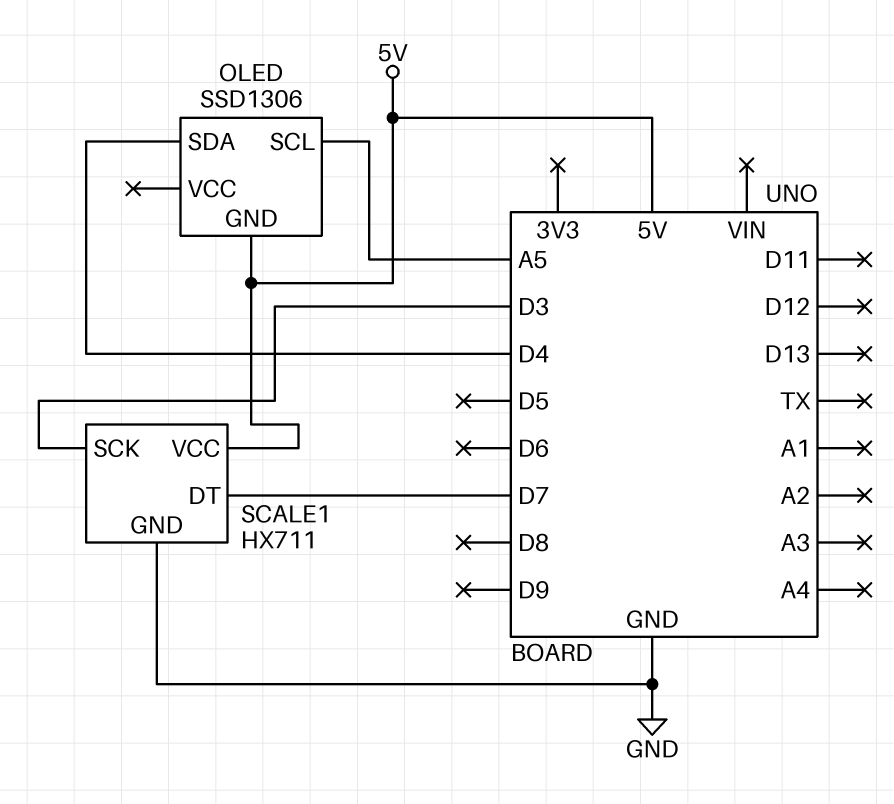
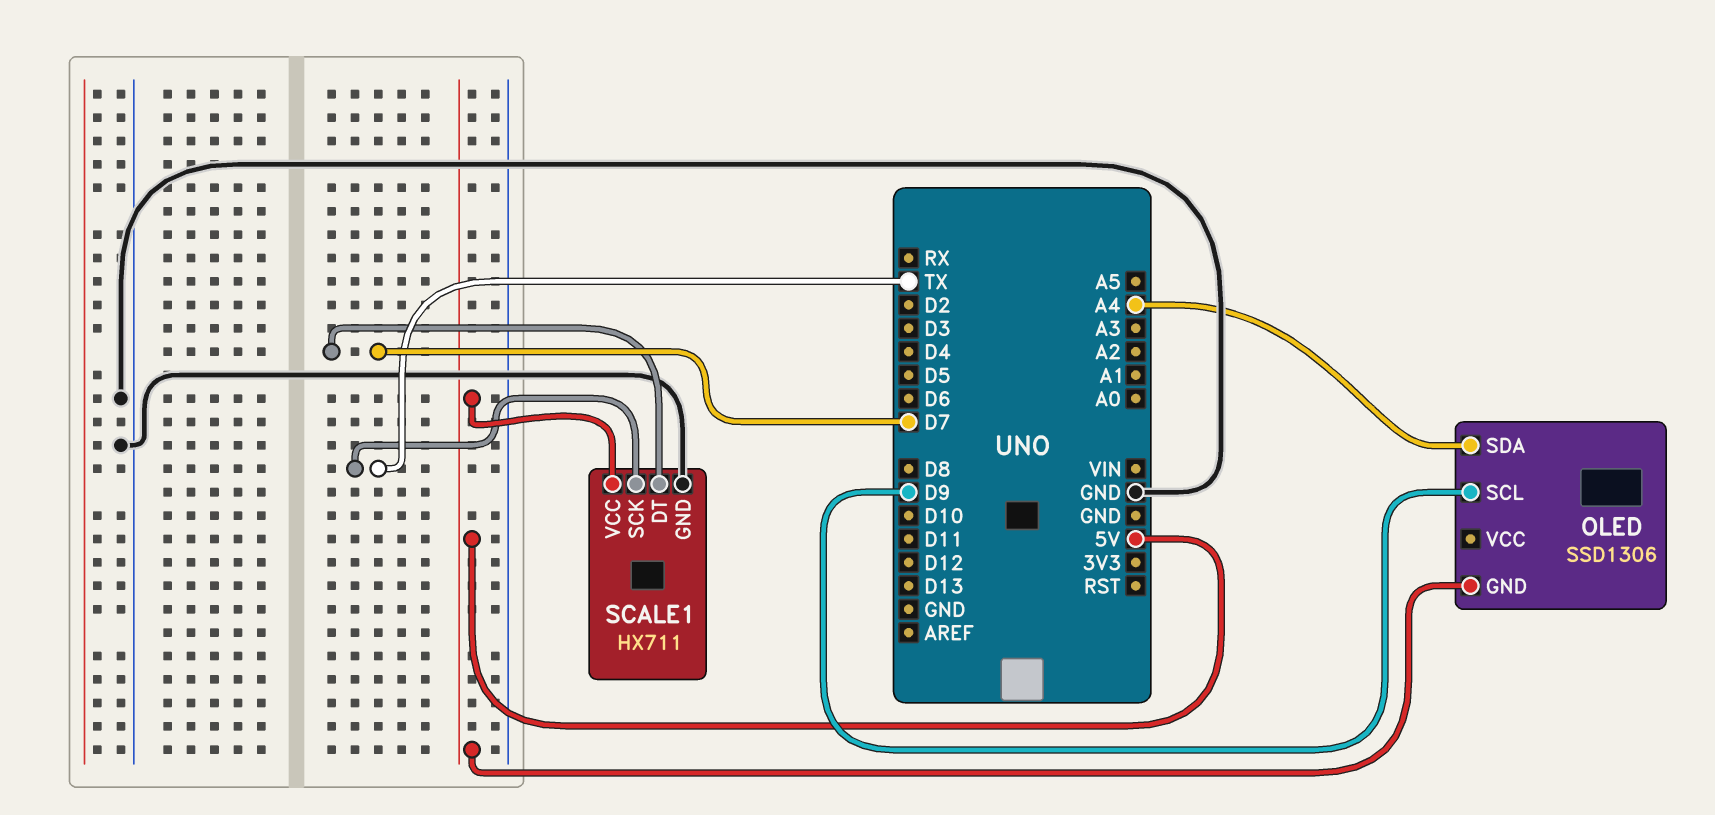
OLED pin SCL: A5 -> D9
OLED pin SDA: D4 -> A4
SCALE1 pin SCK: D3 -> TX

